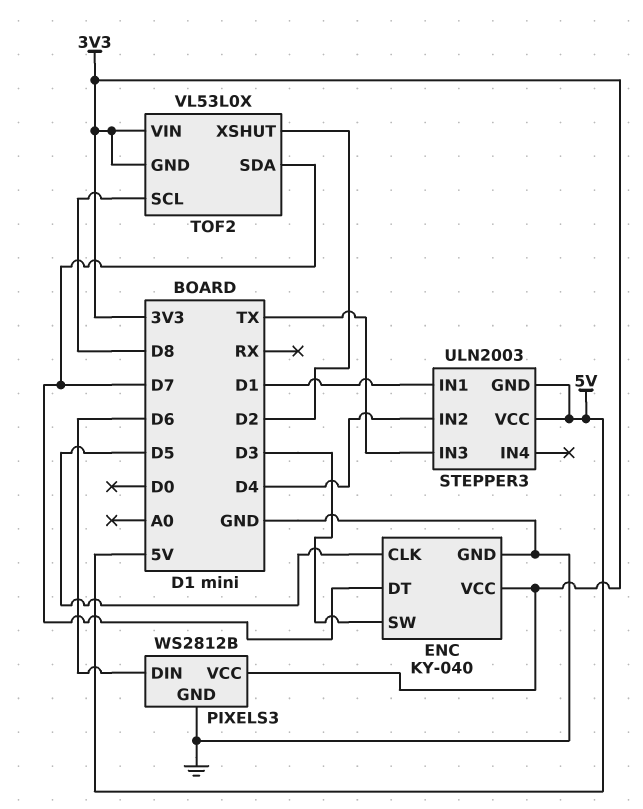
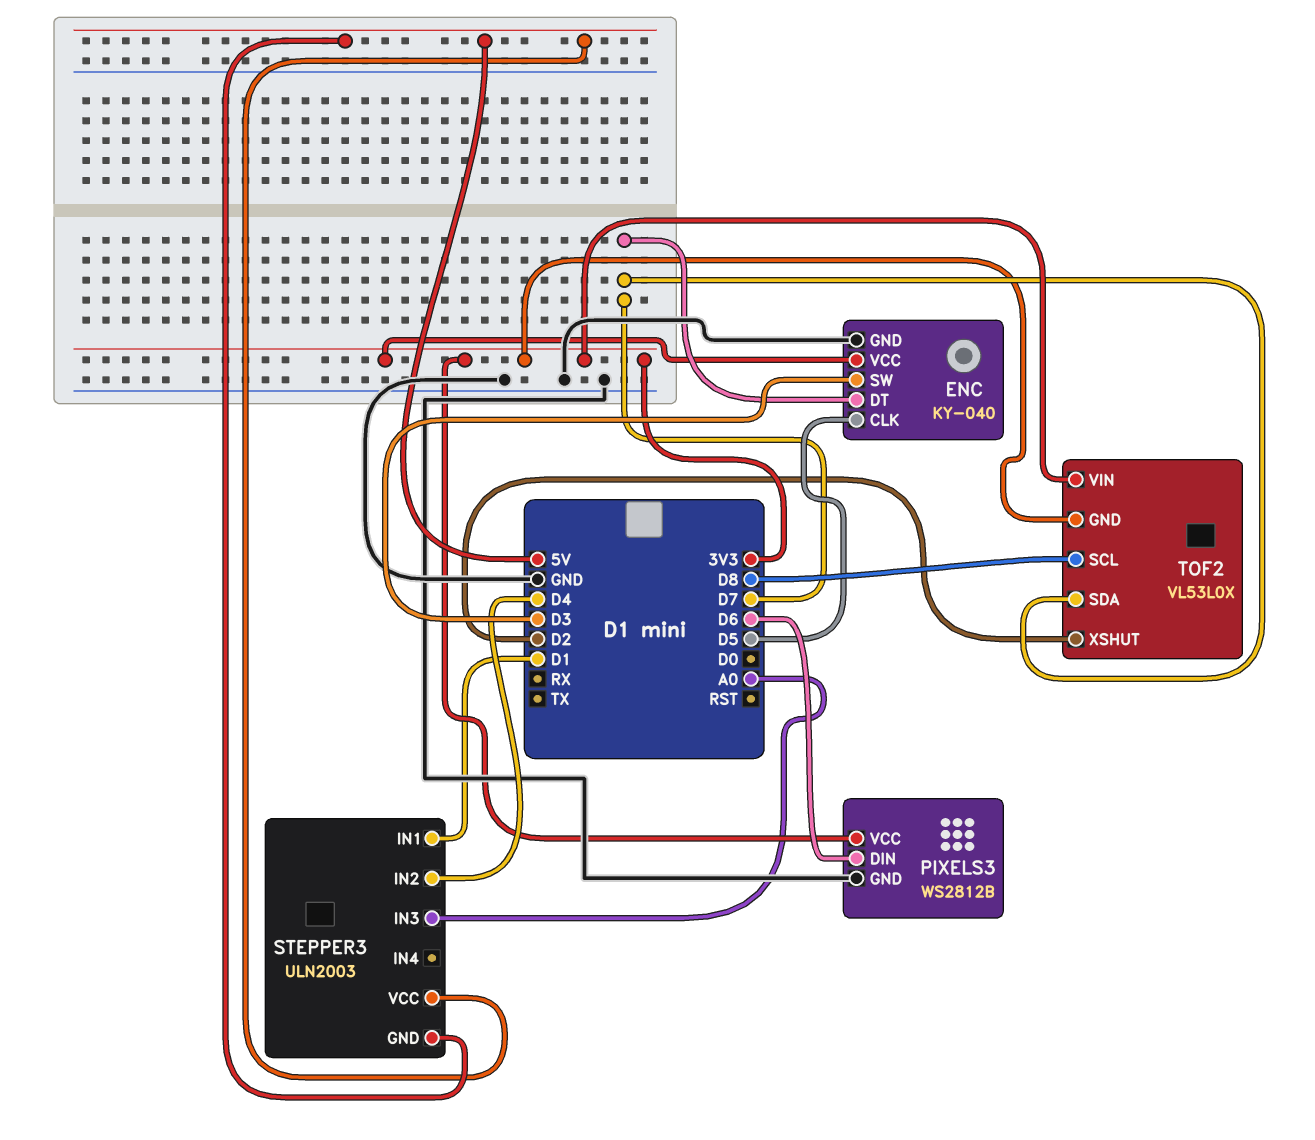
STEPPER3 pin IN3: TX -> A0

